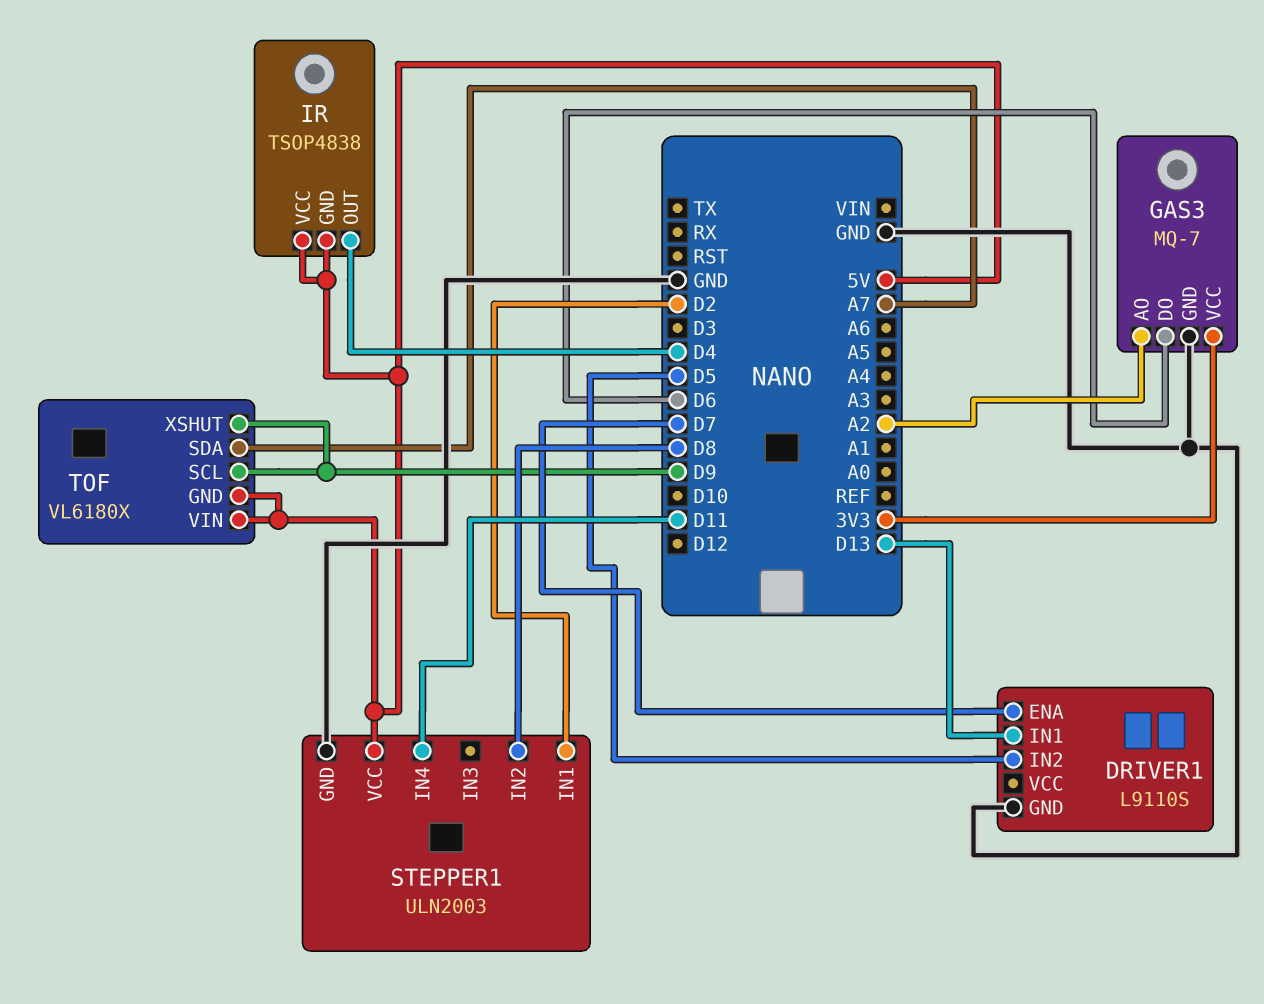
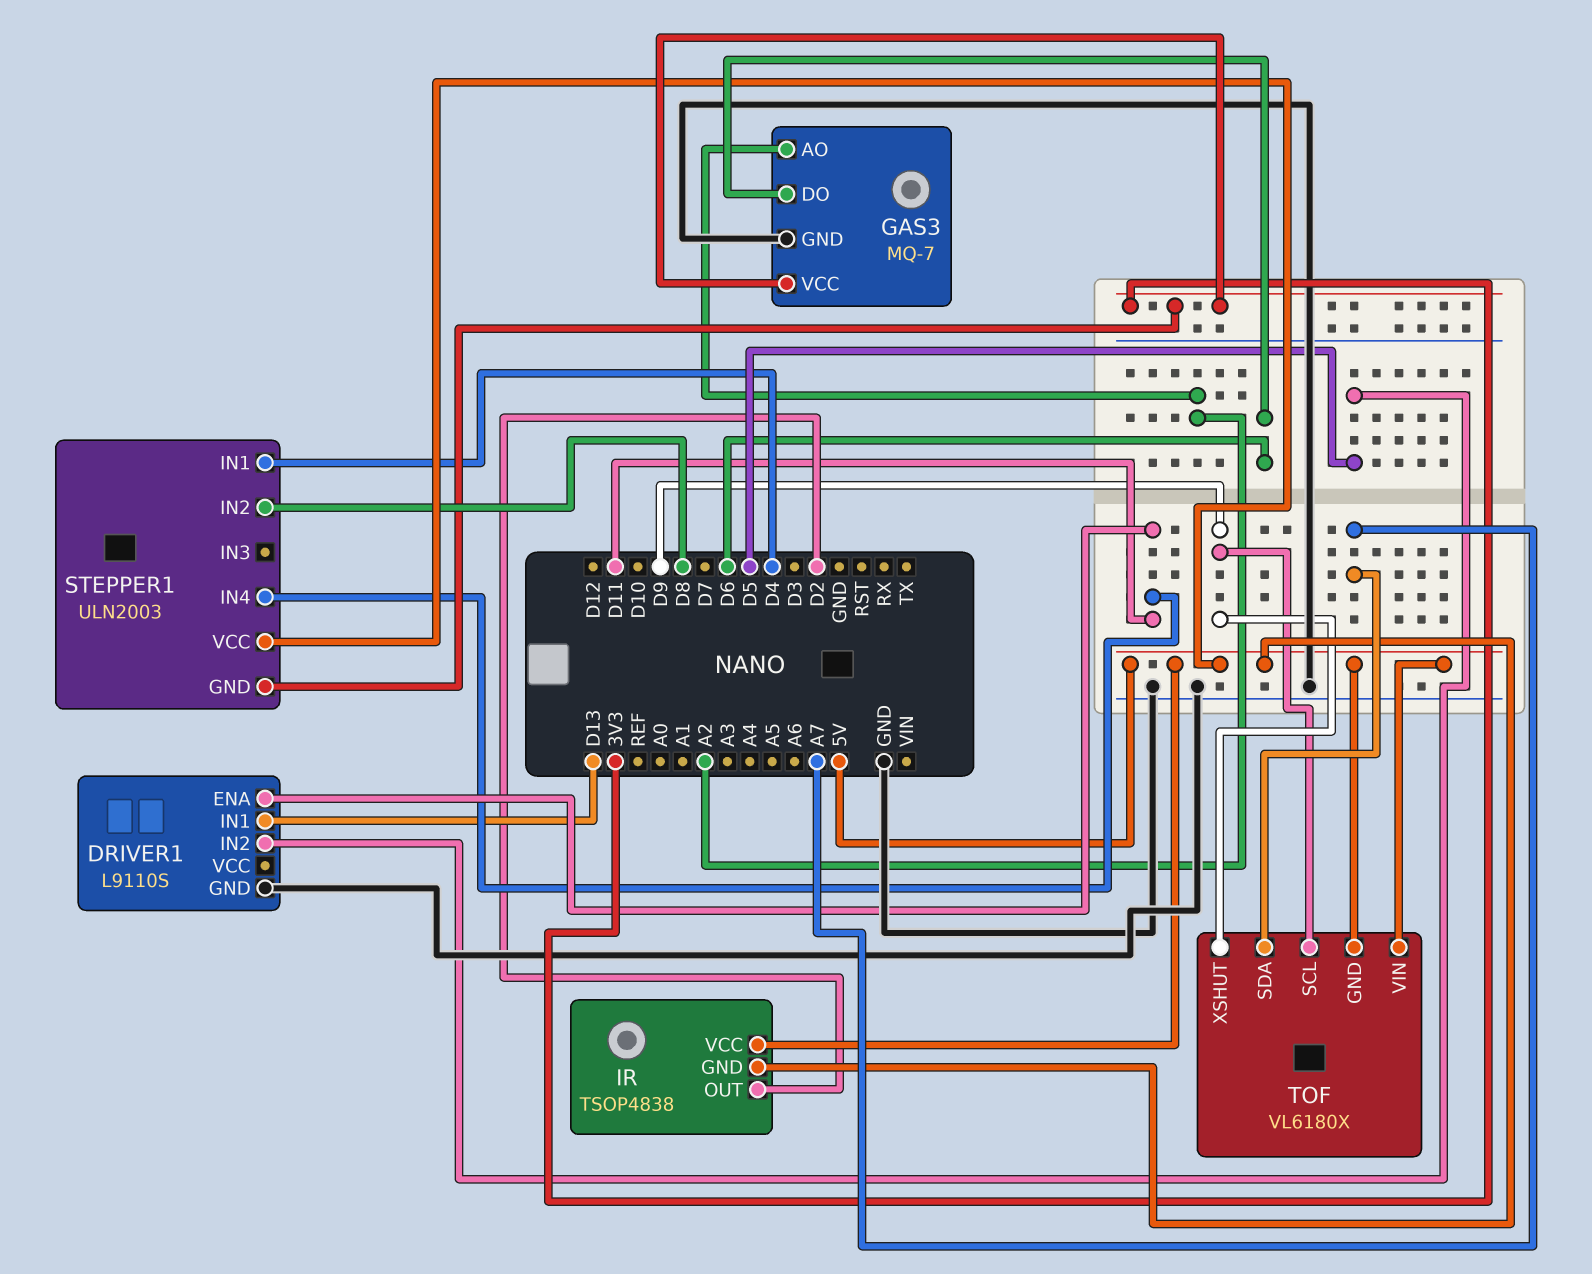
DRIVER1 pin ENA: D7 -> D11
IR pin OUT: D4 -> D2
STEPPER1 pin GND: GND -> 3V3
STEPPER1 pin IN1: D2 -> D4

